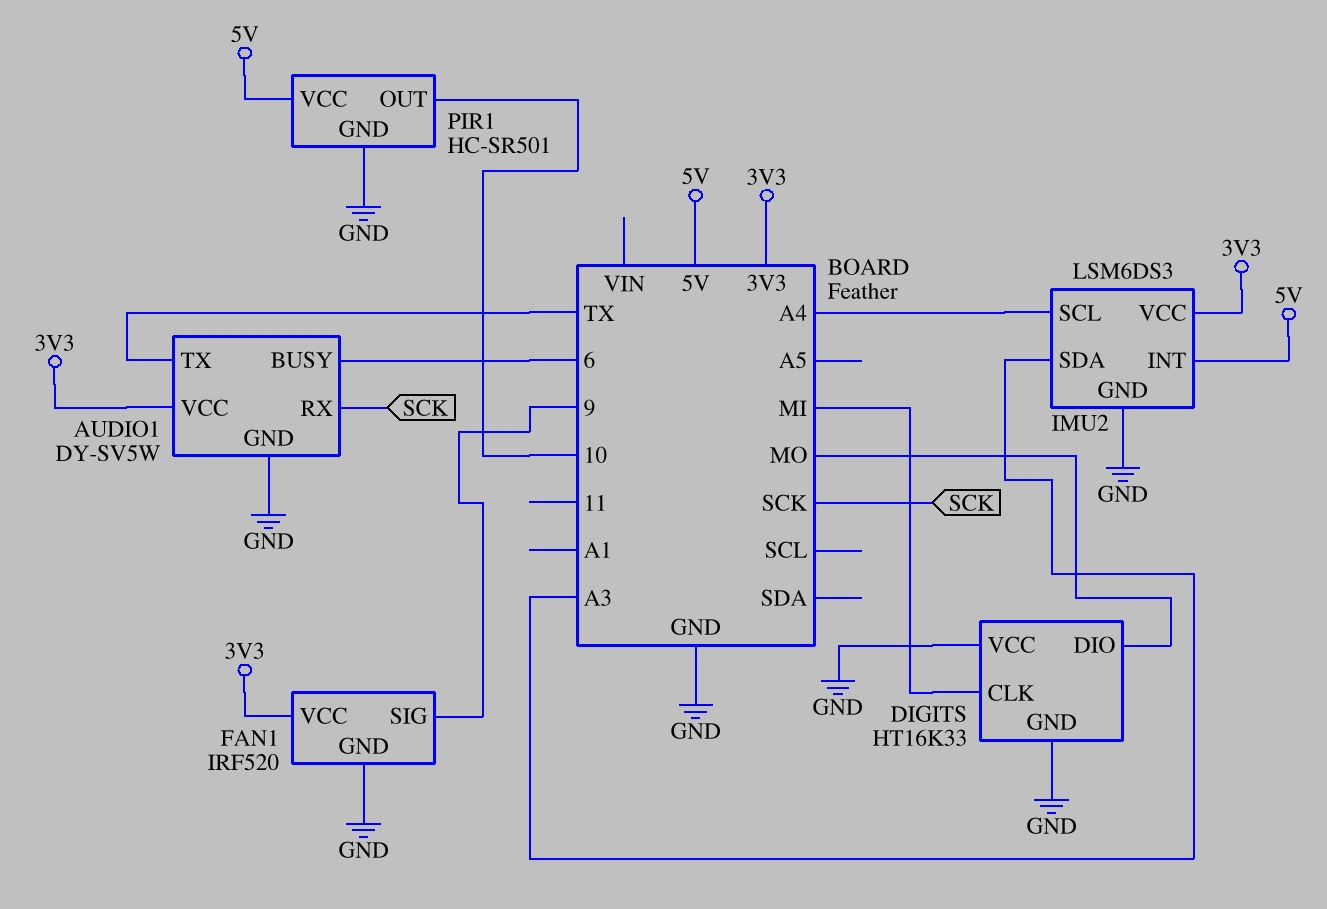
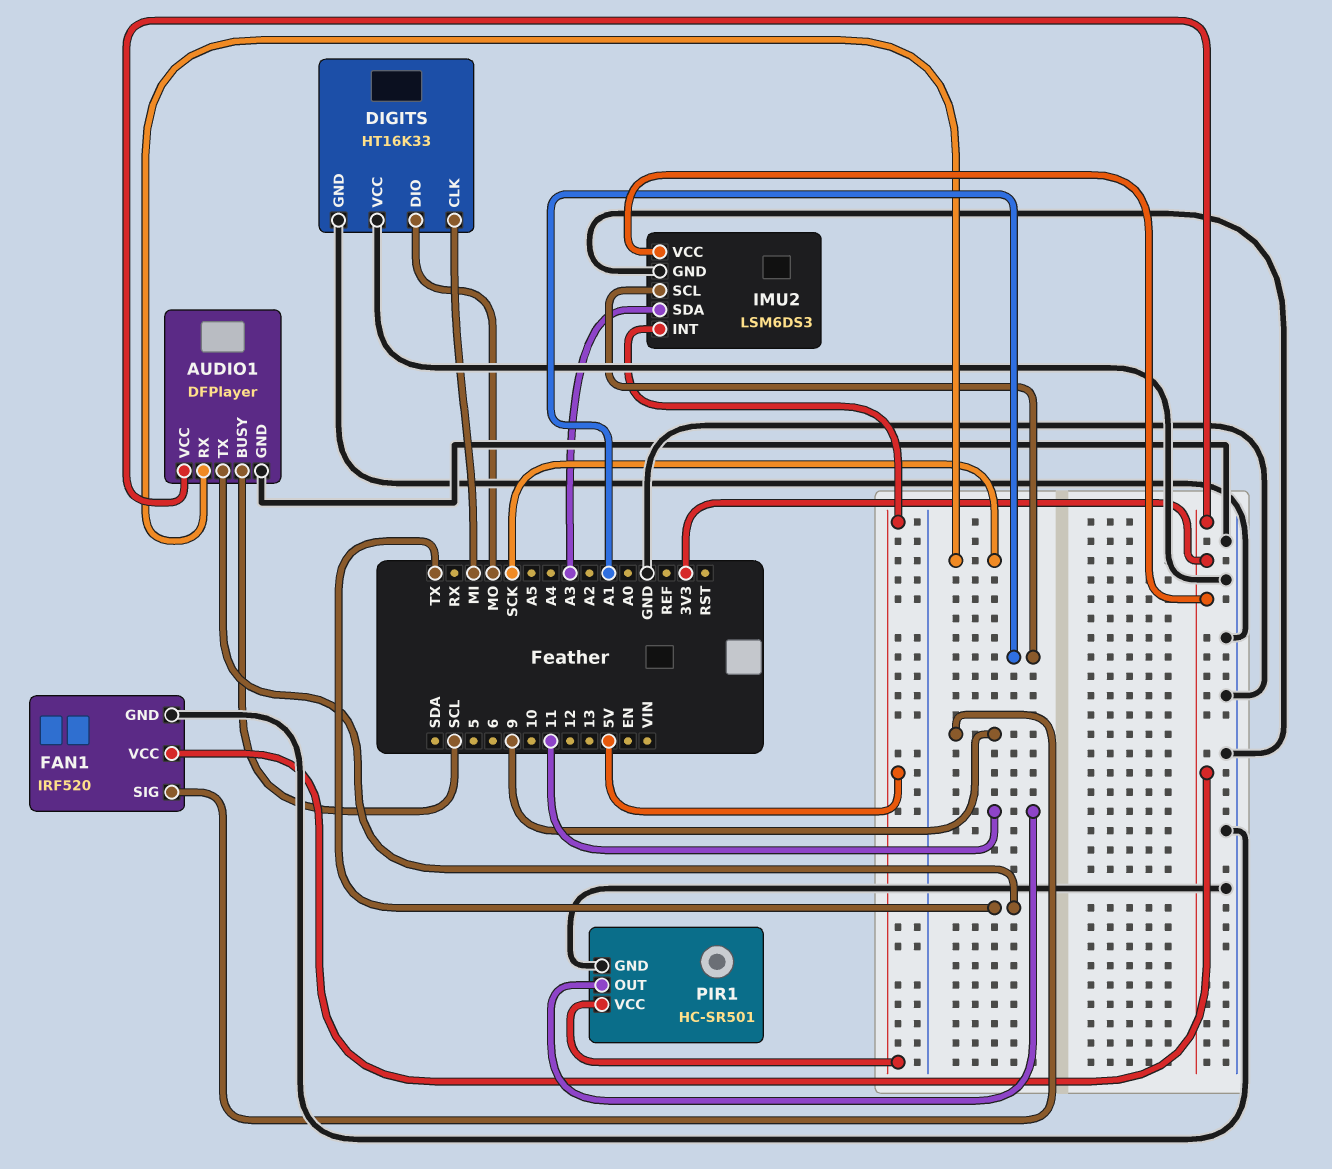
AUDIO1: DY-SV5W -> DFPlayer
AUDIO1 pin BUSY: 6 -> SCL
IMU2 pin SCL: A4 -> A1
PIR1 pin OUT: 10 -> 11

